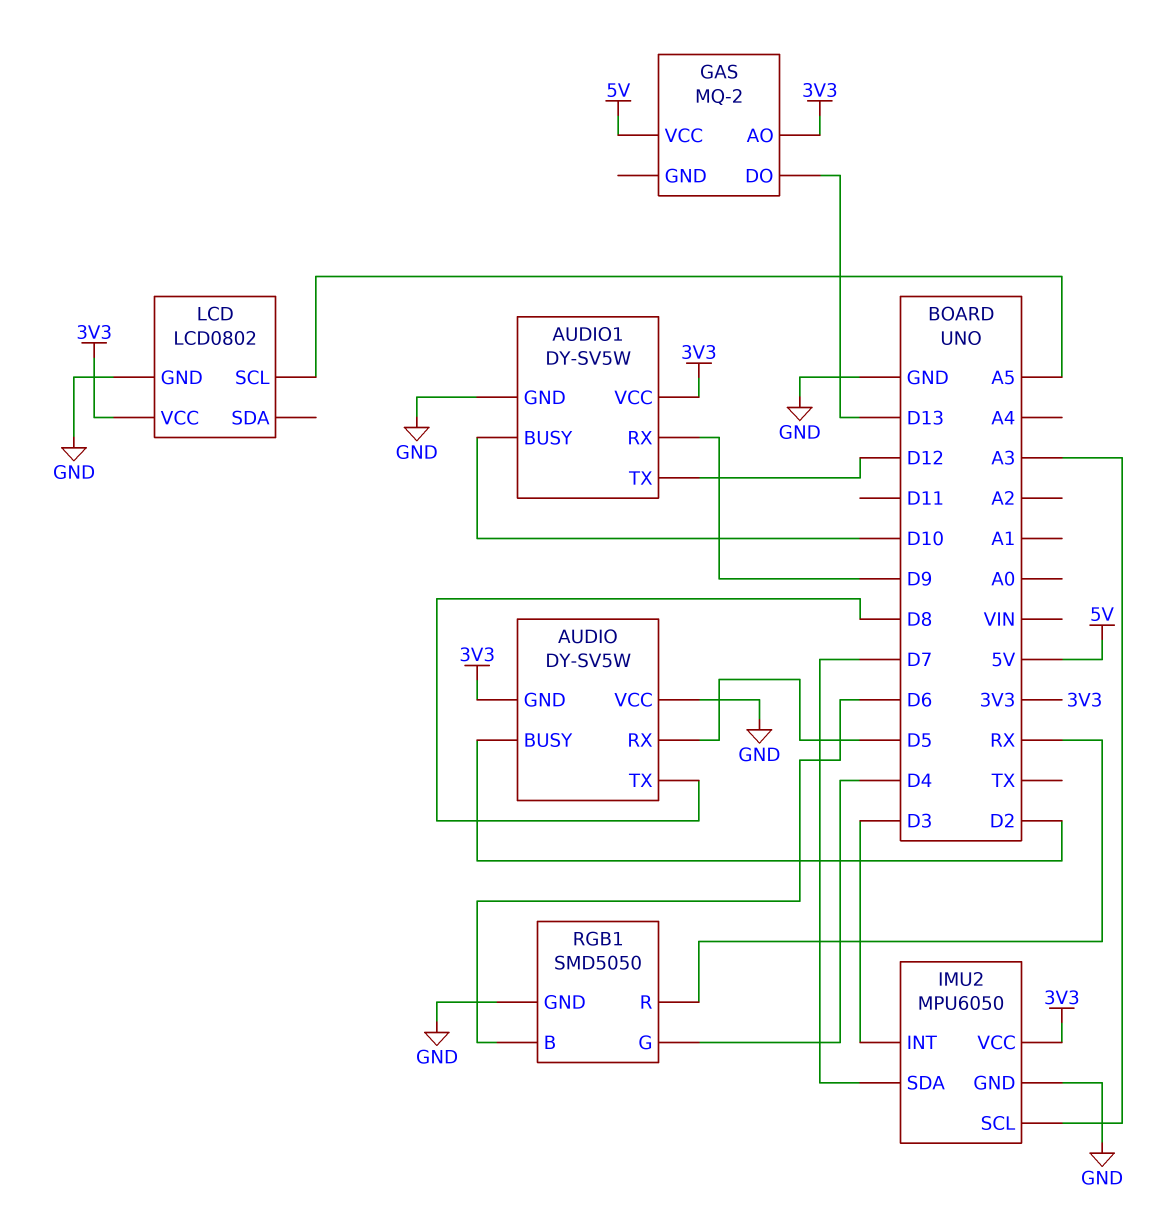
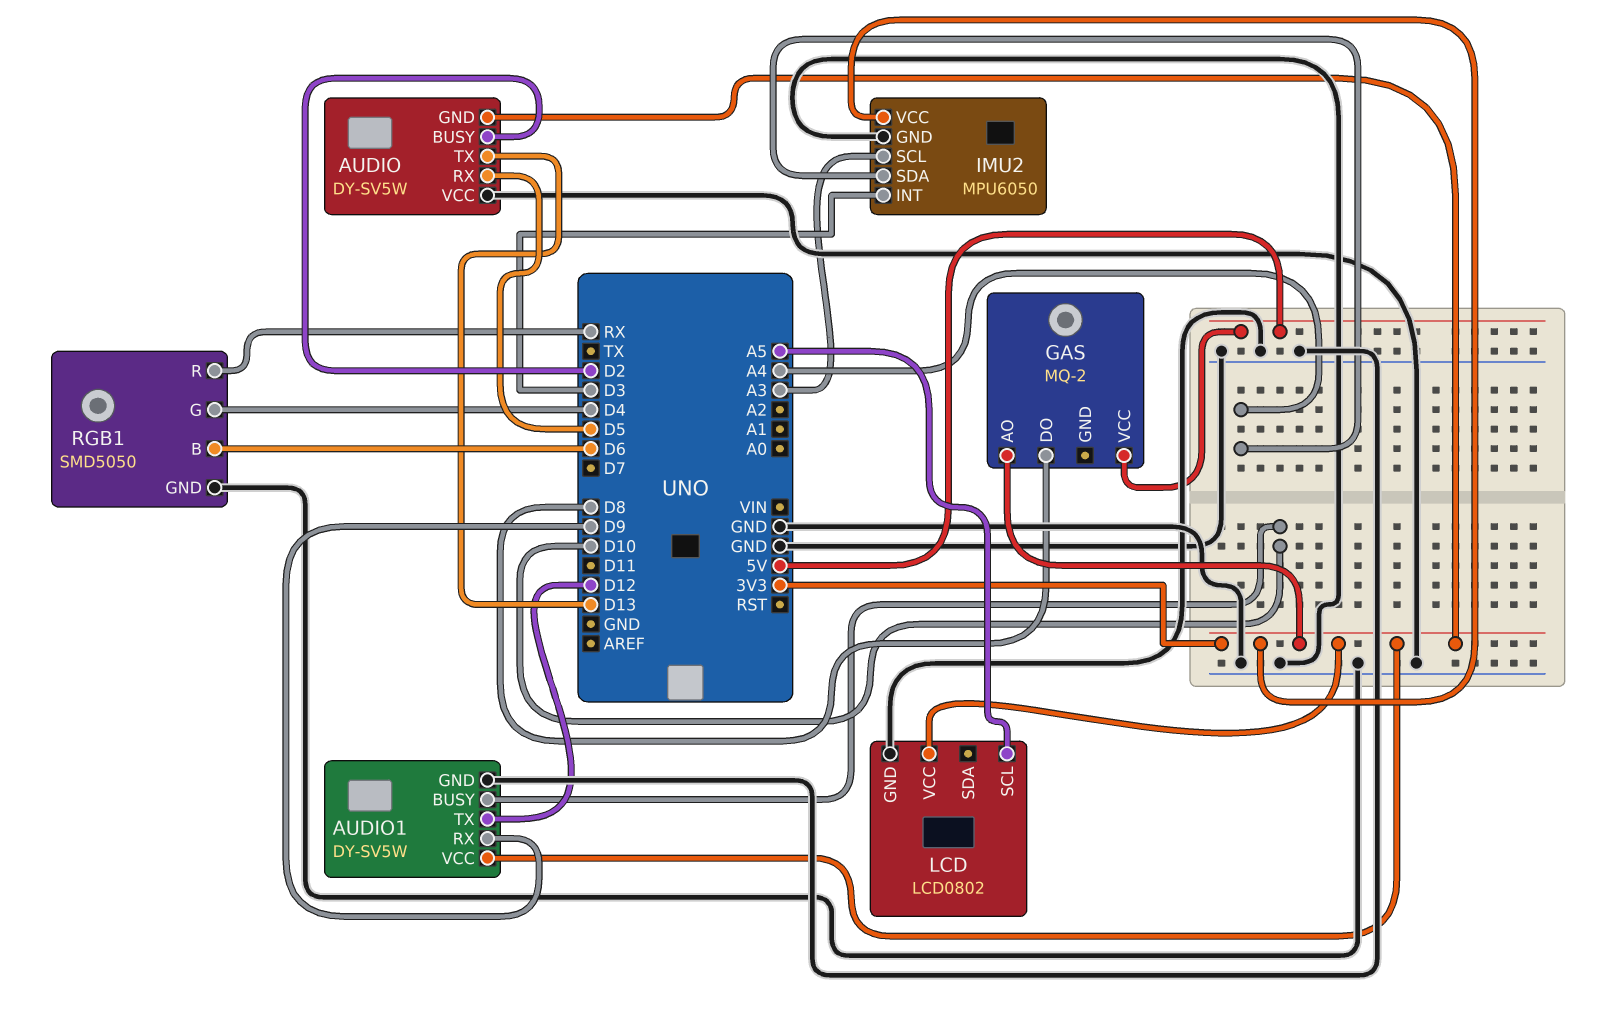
AUDIO pin TX: D8 -> D13
GAS pin DO: D13 -> D8
IMU2 pin SDA: D7 -> A4

